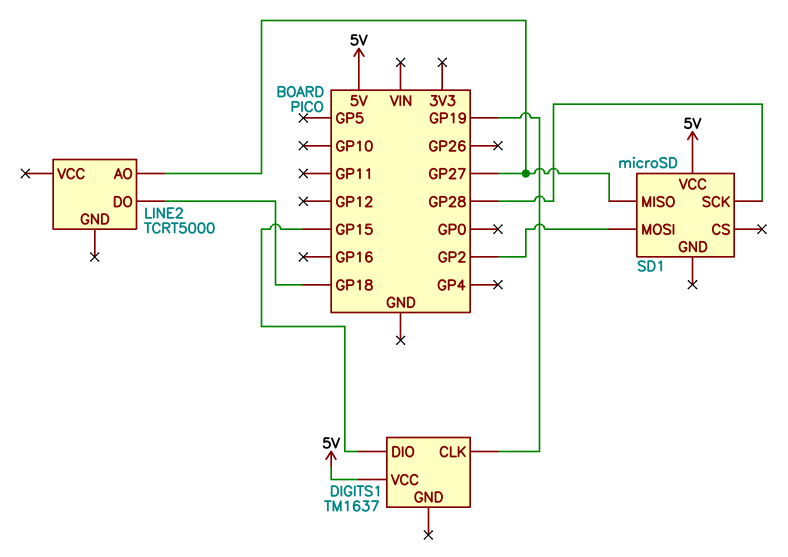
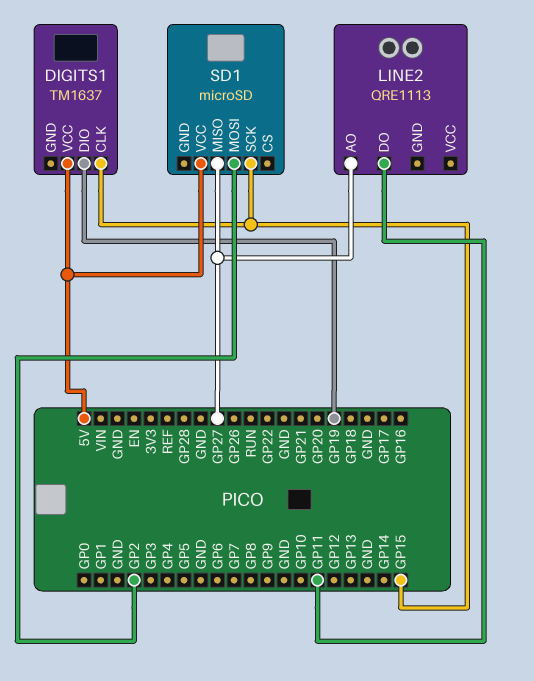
DIGITS1 pin CLK: GP19 -> GP15
DIGITS1 pin DIO: GP15 -> GP19
LINE2: TCRT5000 -> QRE1113
LINE2 pin DO: GP18 -> GP11
SD1 pin SCK: GP28 -> GP15

